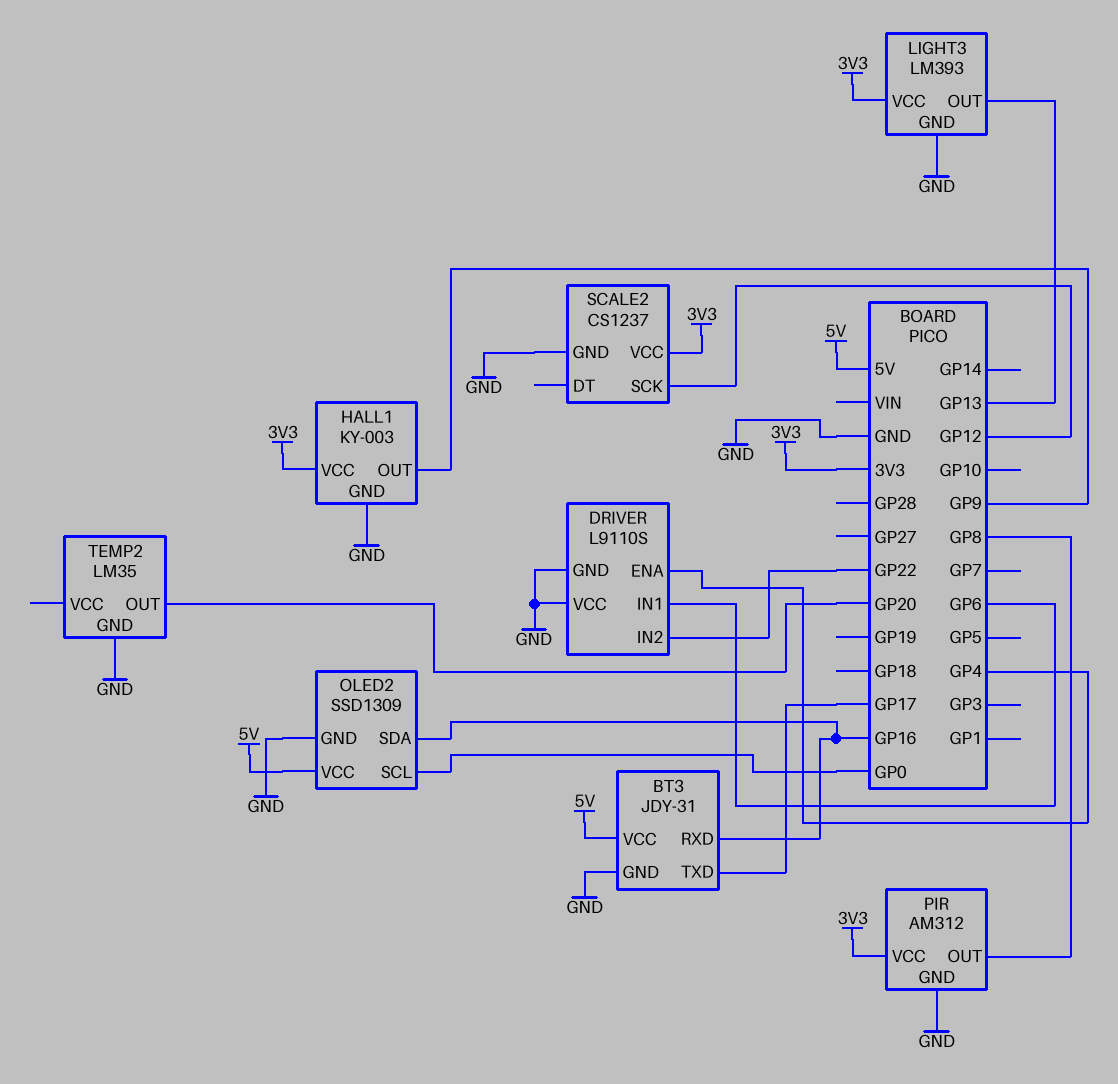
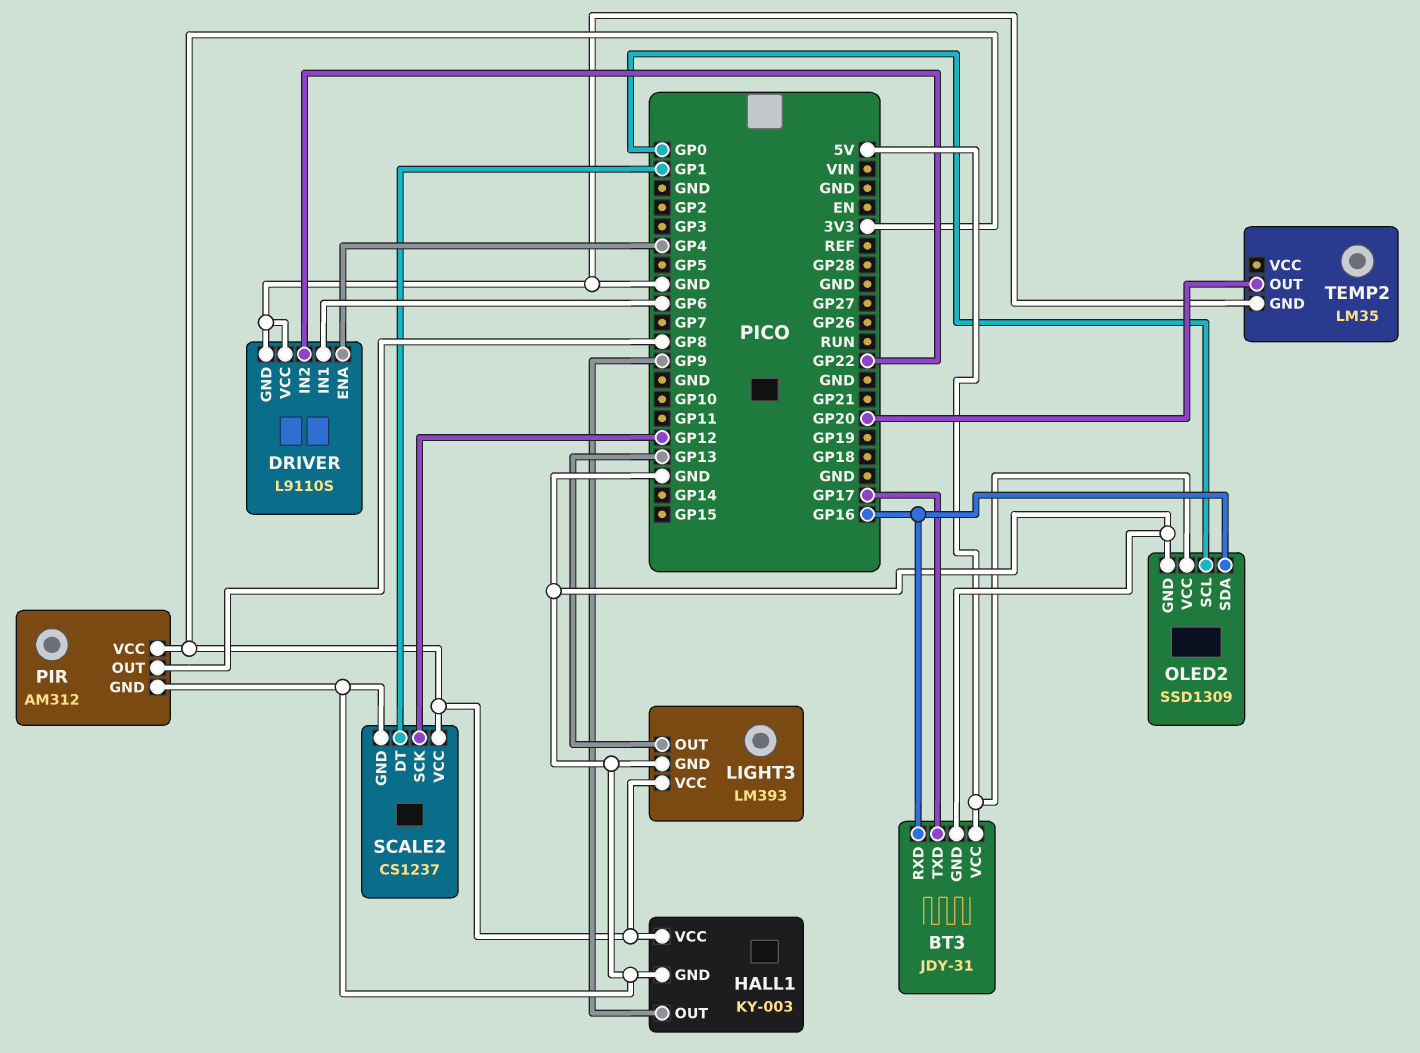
SCALE2 pin DT: none -> GP1

